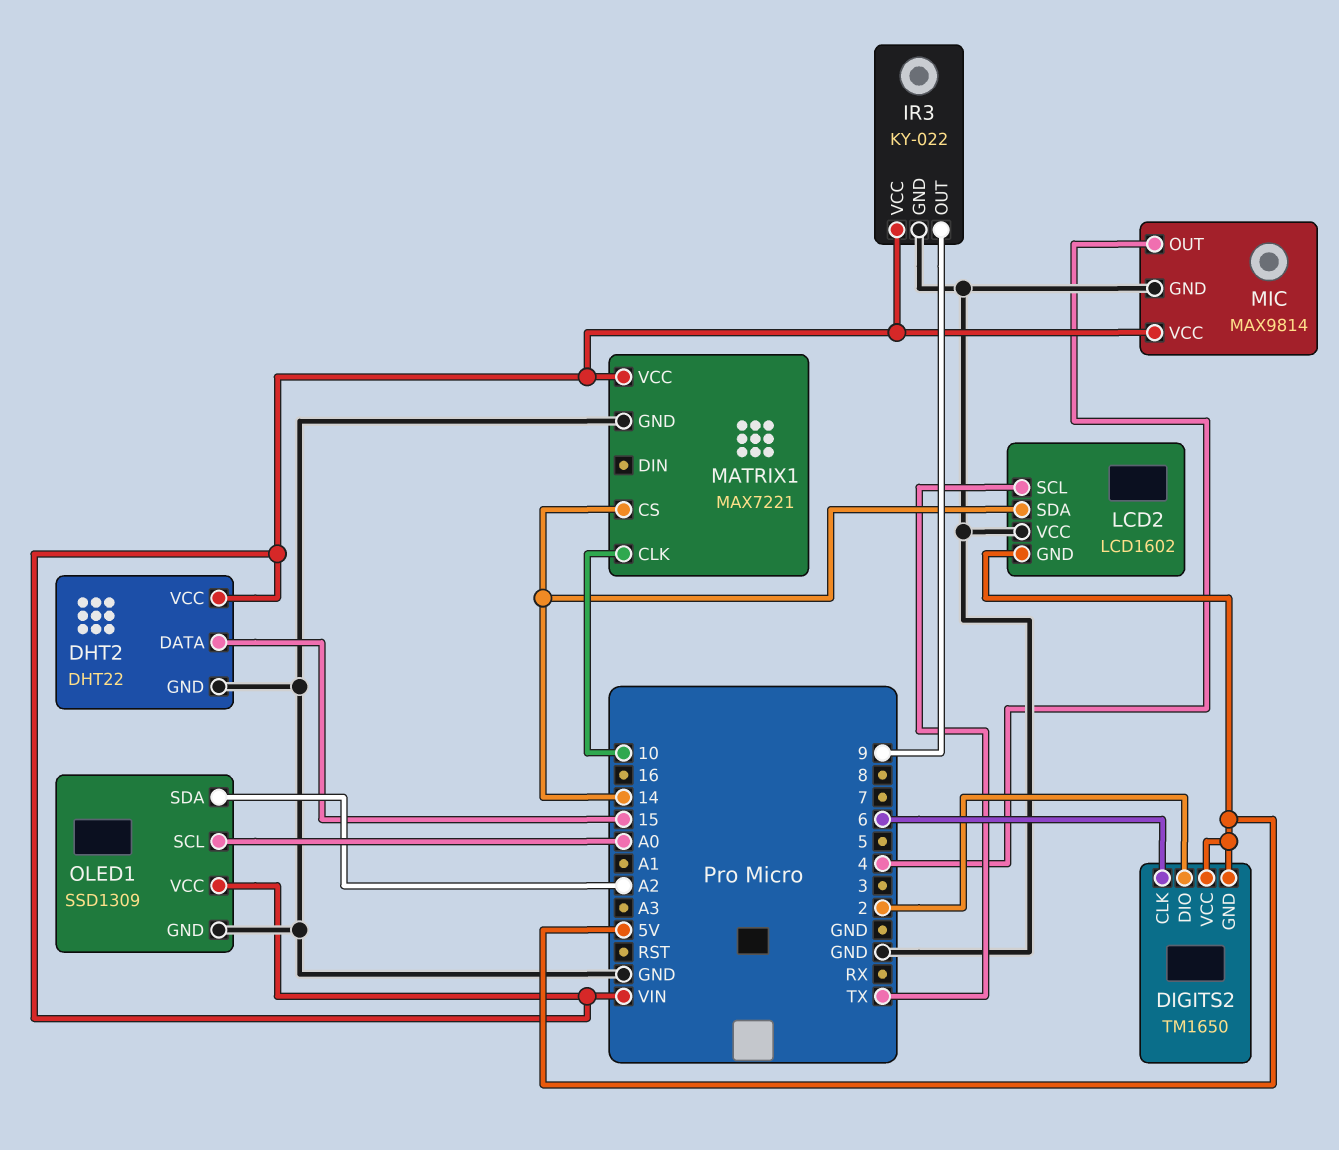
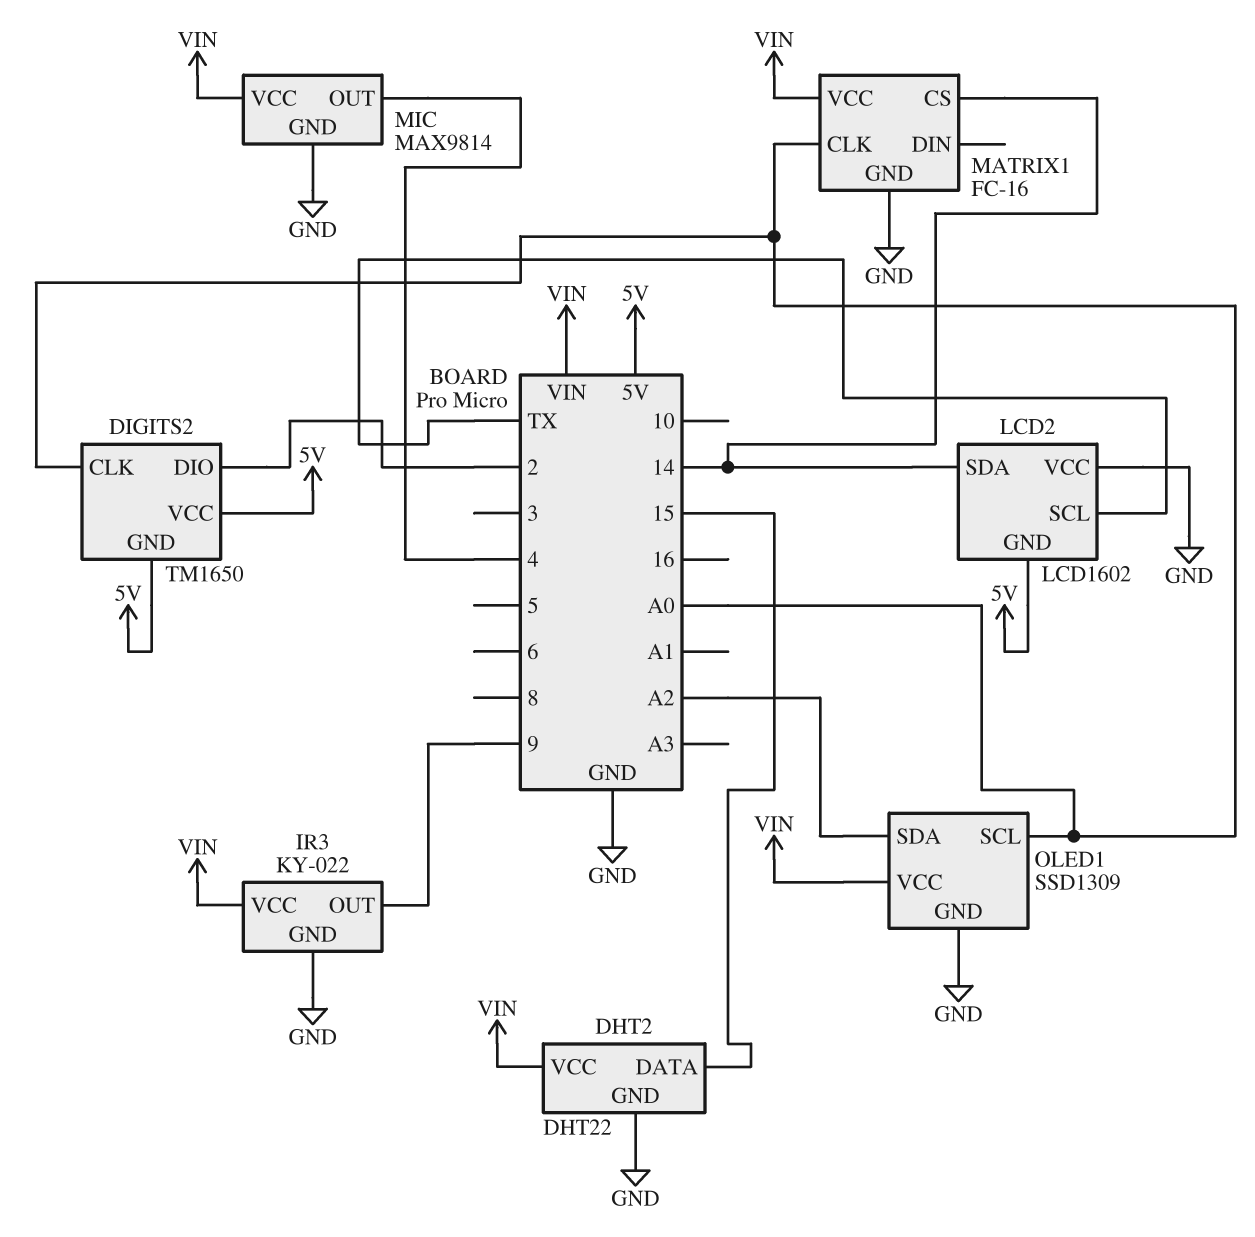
DIGITS2 pin CLK: 6 -> A0
MATRIX1: MAX7221 -> FC-16
MATRIX1 pin CLK: 10 -> A0

